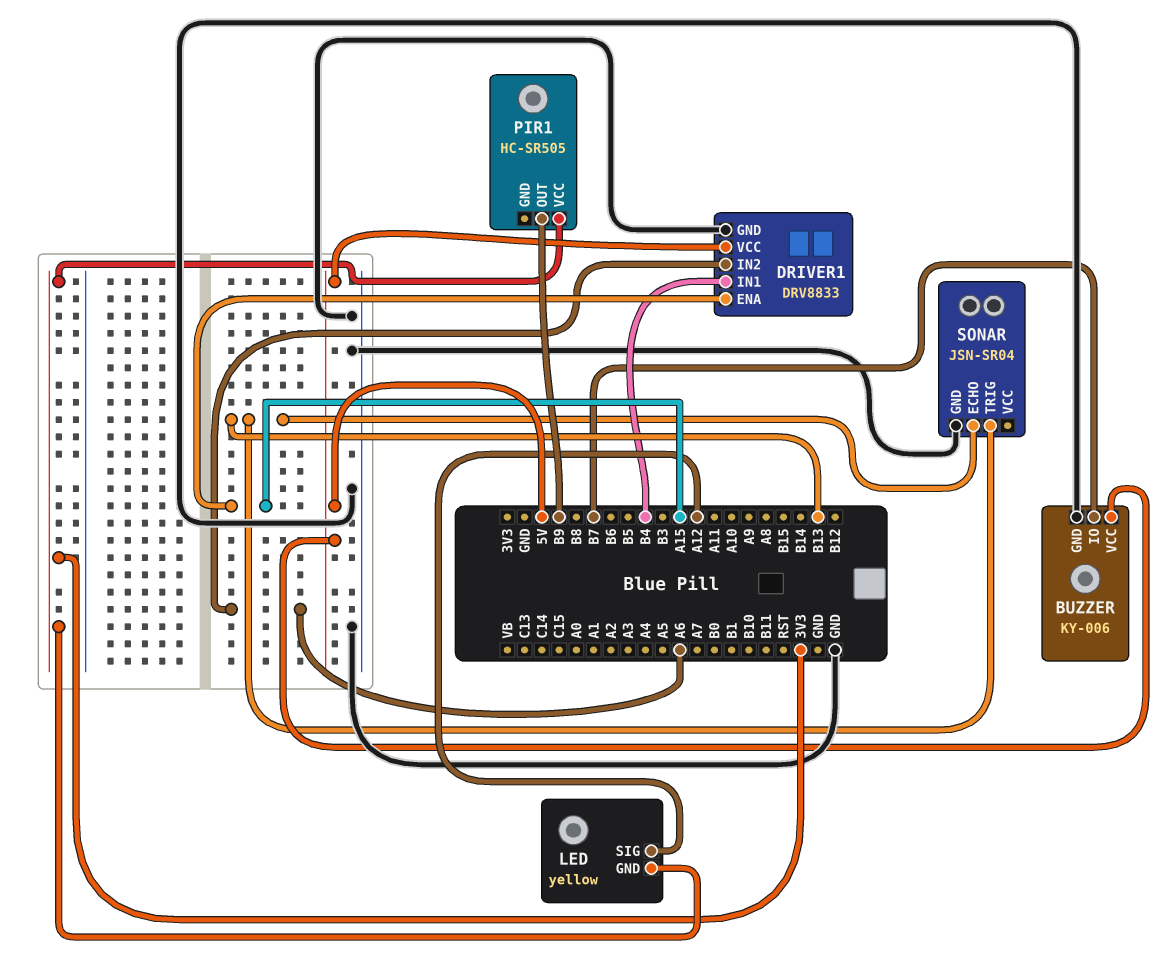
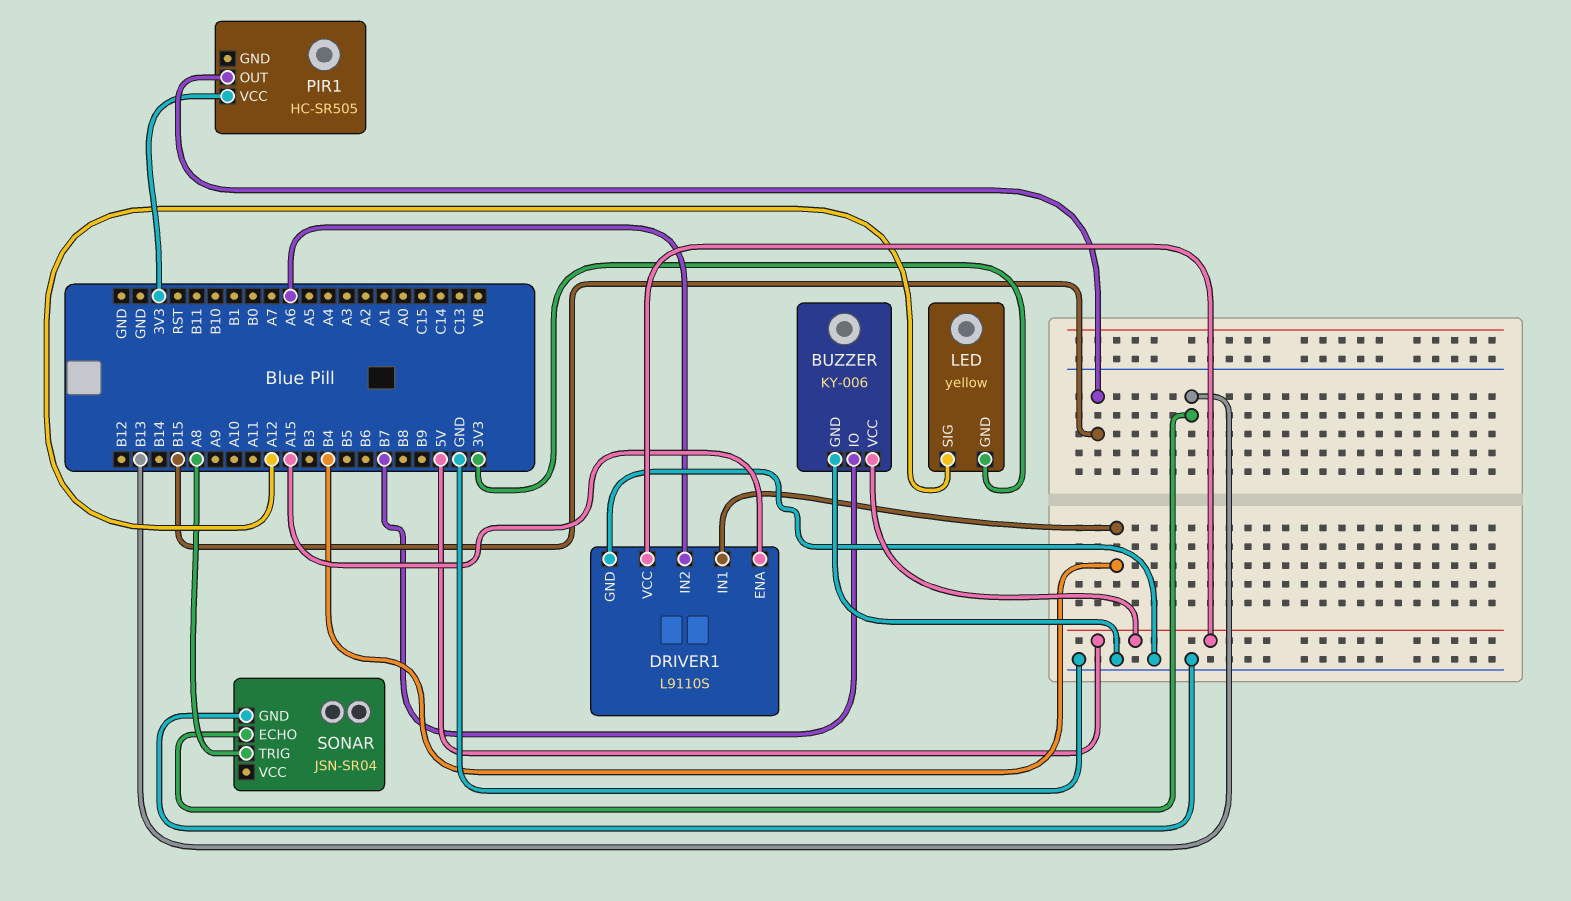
DRIVER1: DRV8833 -> L9110S
PIR1 pin OUT: B9 -> B15
SONAR pin TRIG: B13 -> A8

